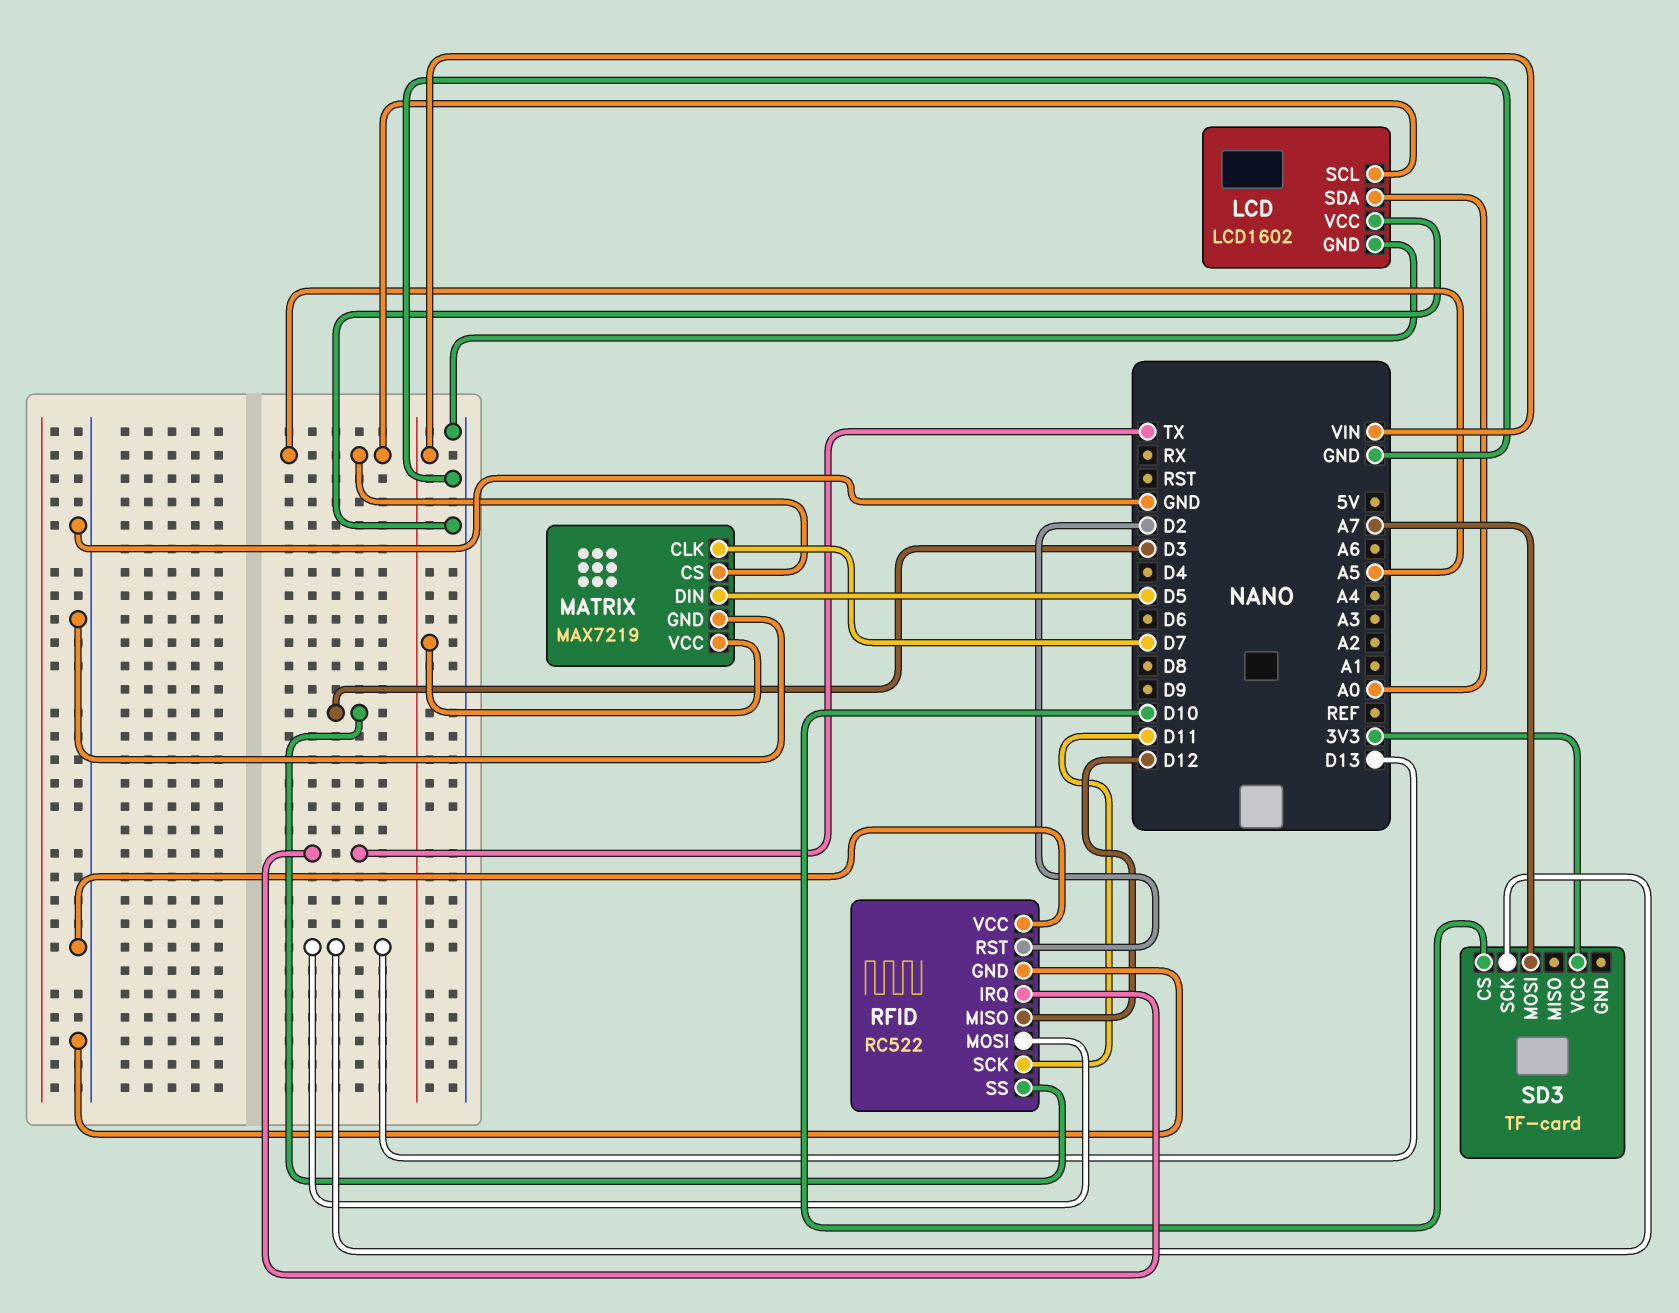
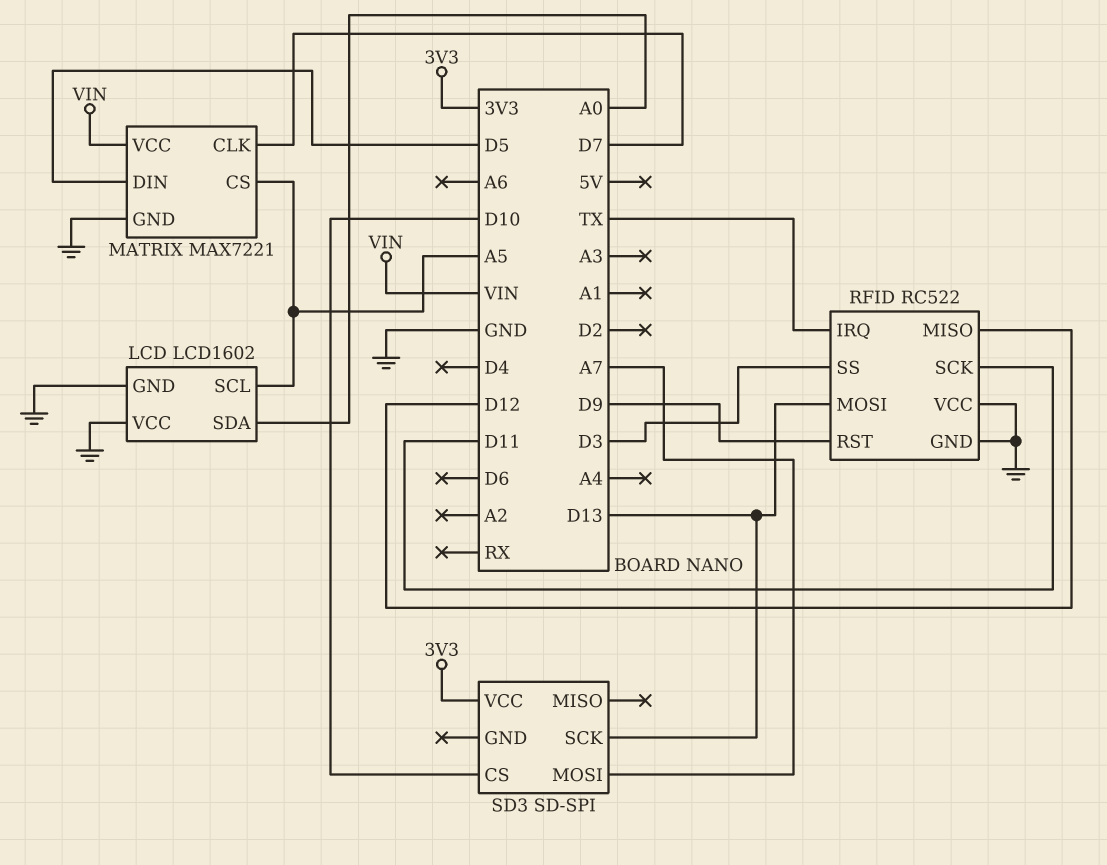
MATRIX: MAX7219 -> MAX7221
RFID pin RST: D2 -> D9
SD3: TF-card -> SD-SPI

